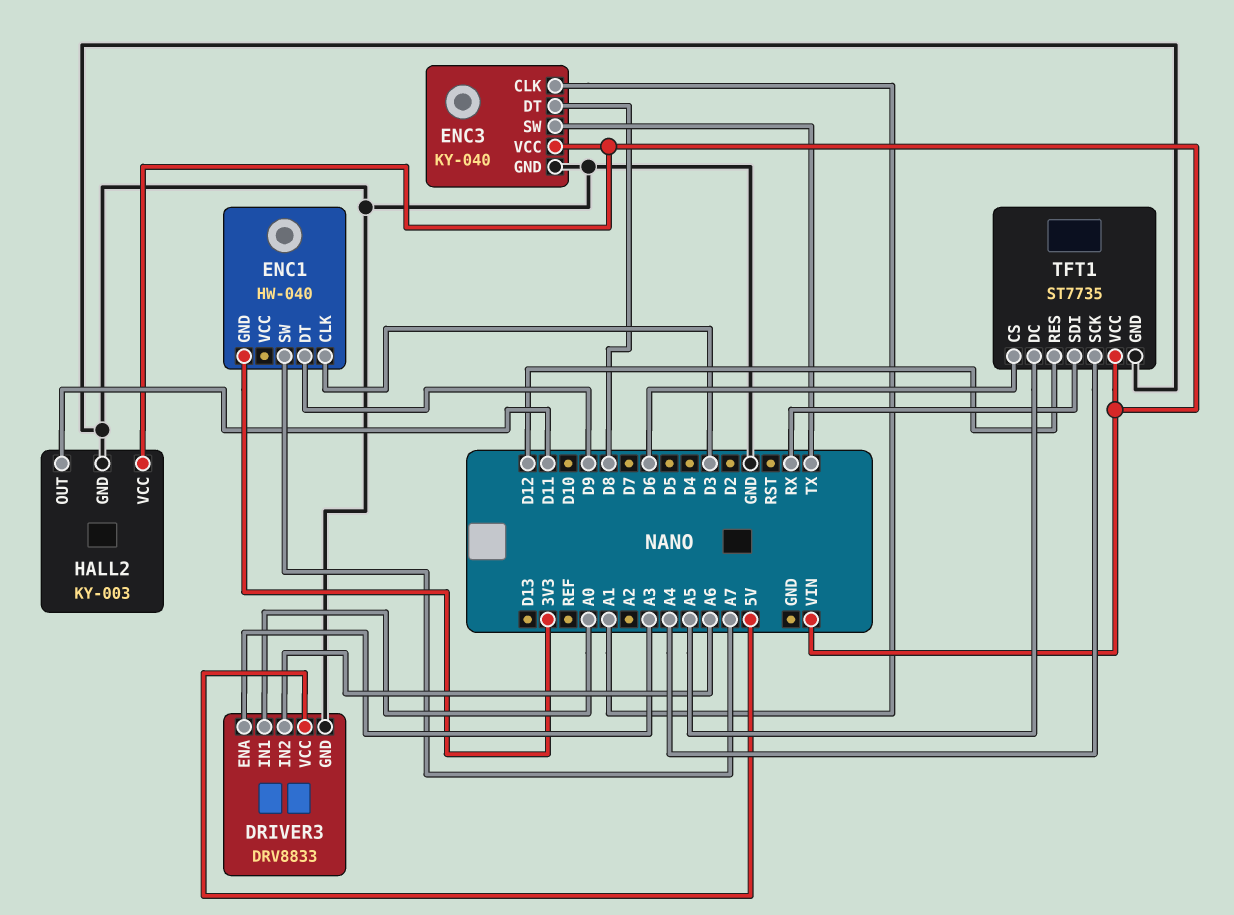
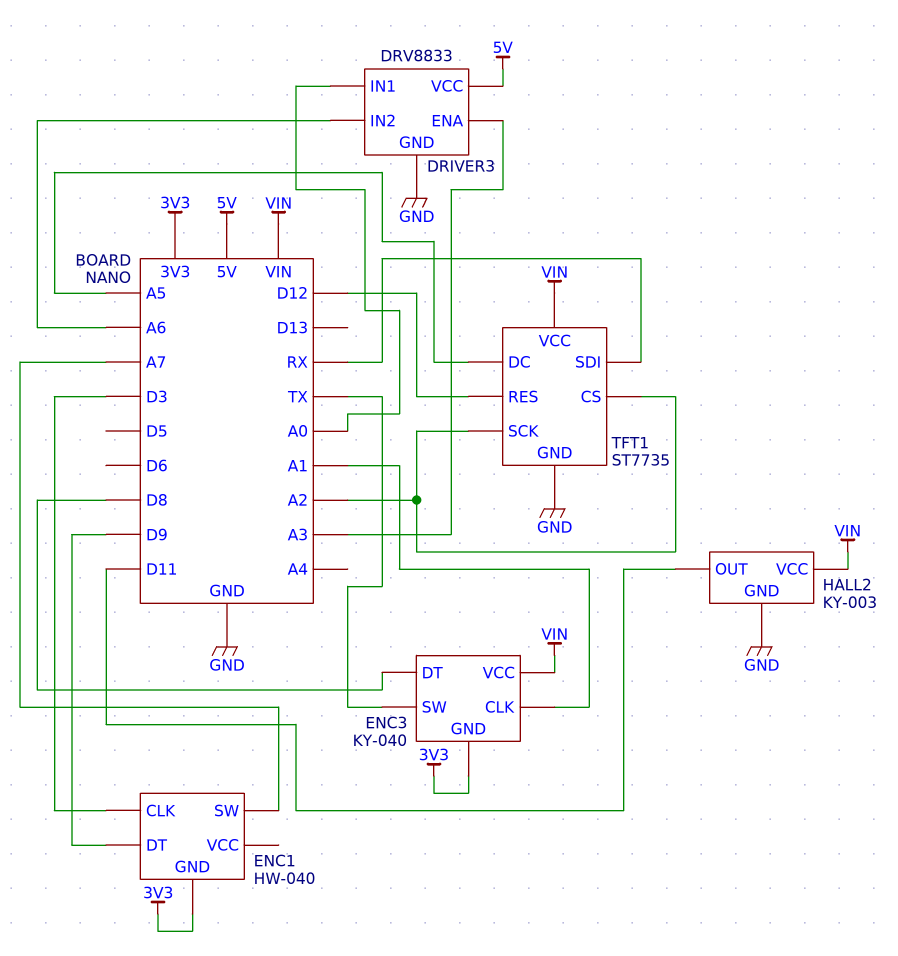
ENC3 pin GND: GND -> 3V3
TFT1 pin CS: D6 -> A2
TFT1 pin SCK: A4 -> A2

